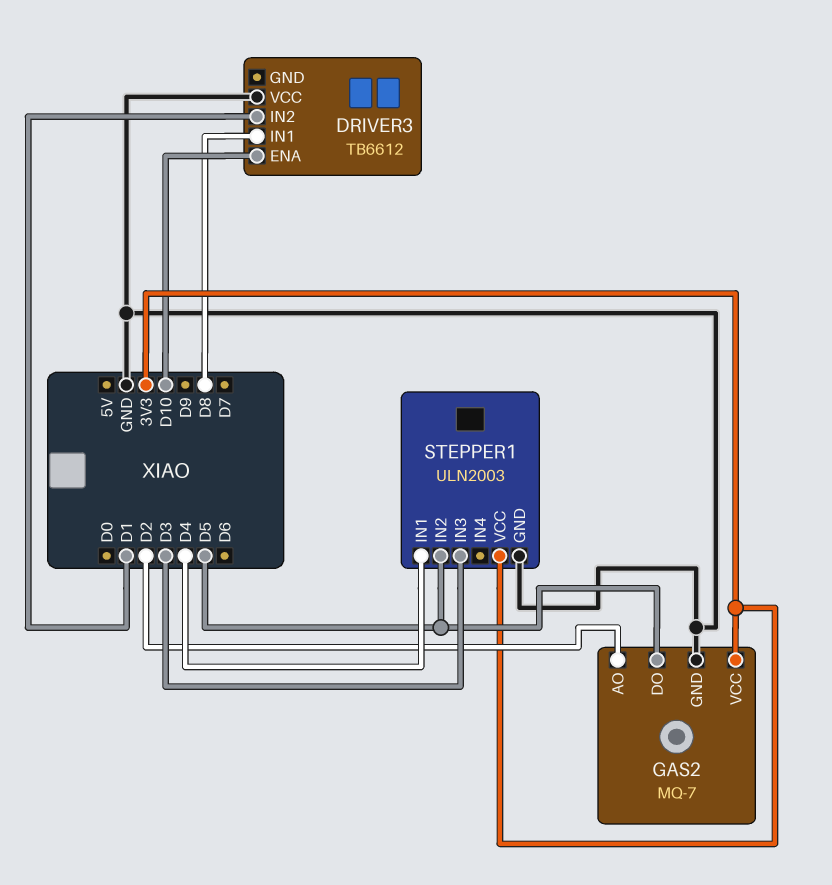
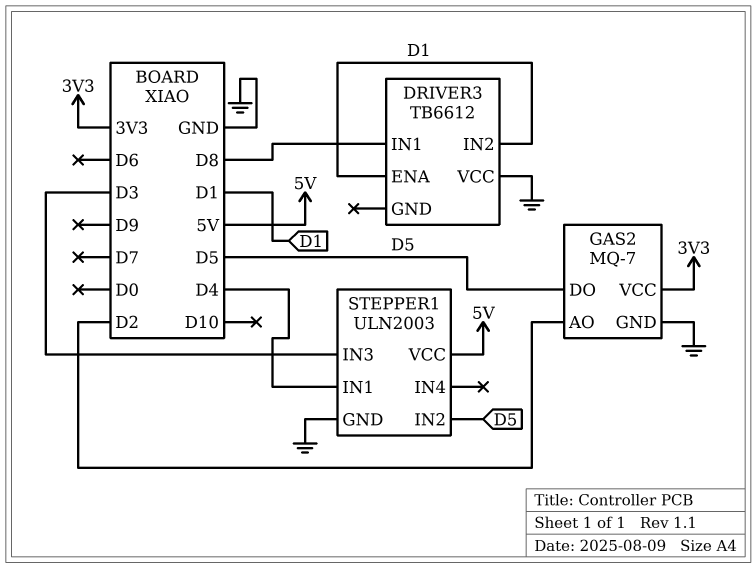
DRIVER3 pin ENA: D10 -> D1
STEPPER1 pin VCC: 3V3 -> 5V

